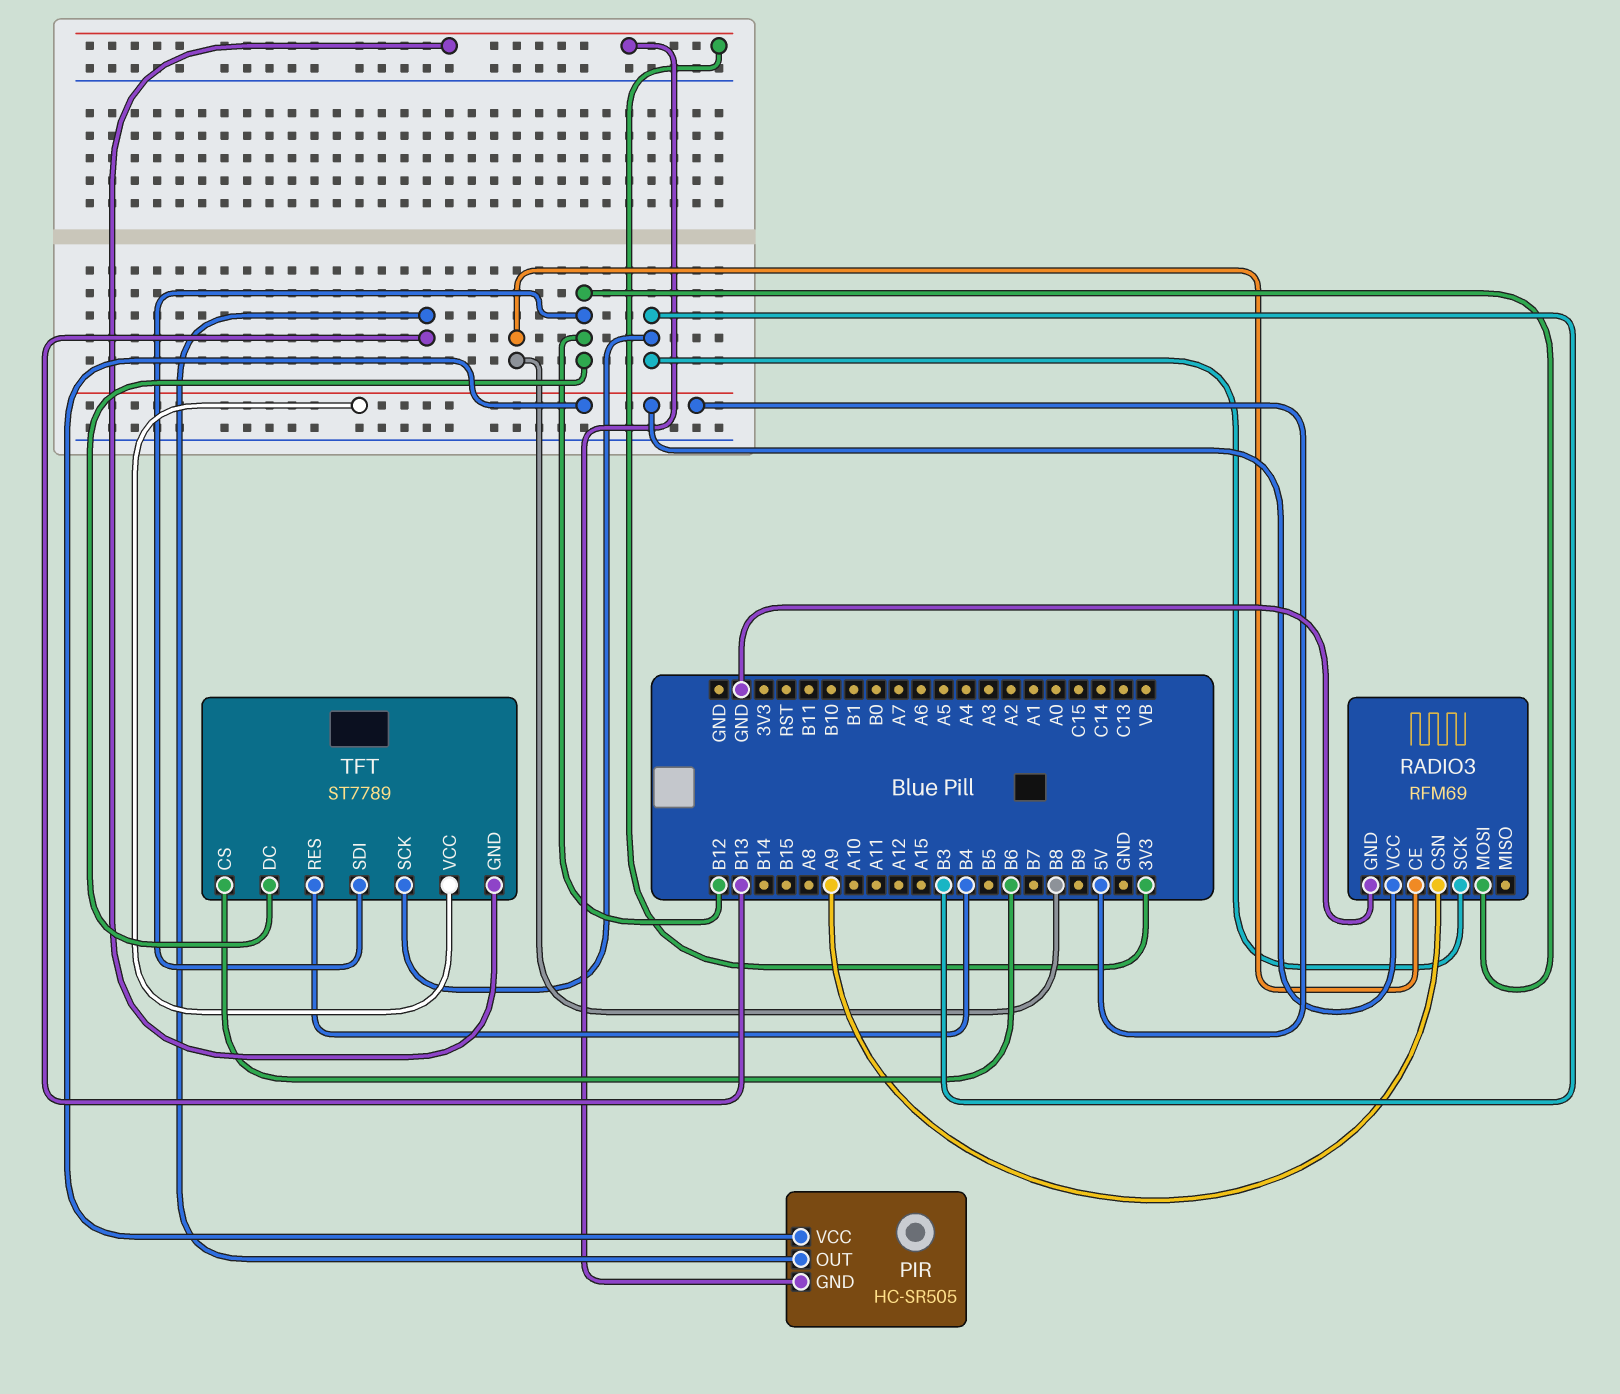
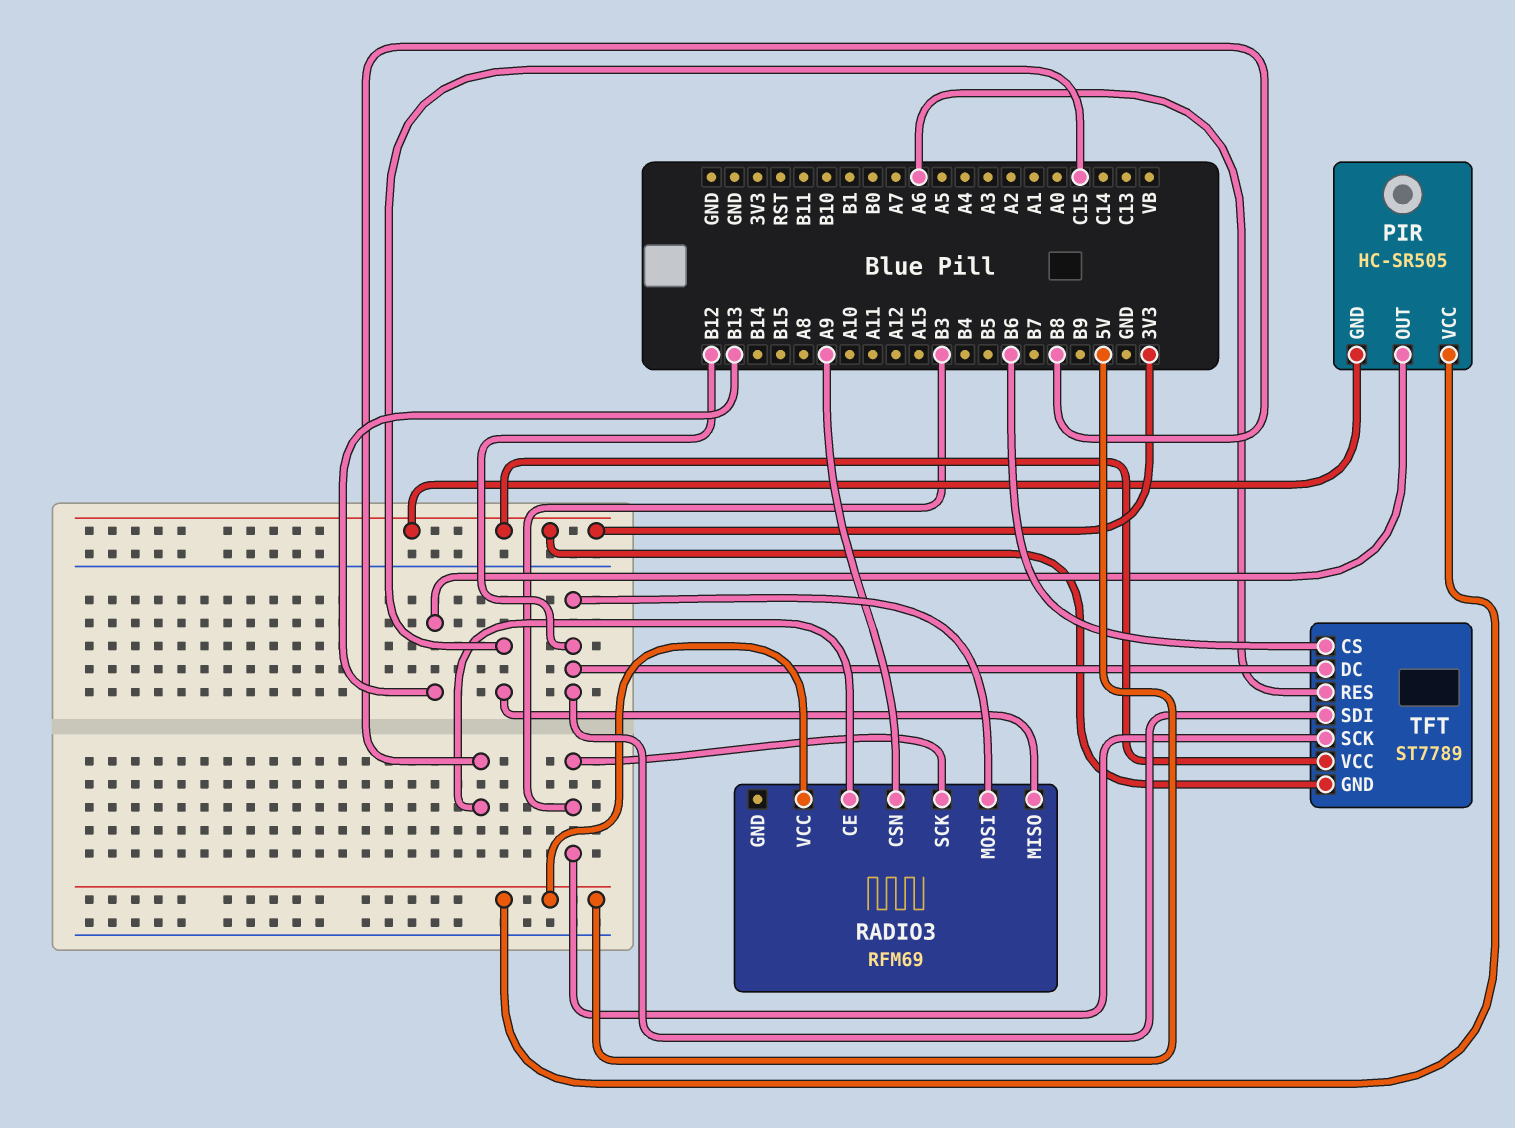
RADIO3 pin GND: GND -> none
RADIO3 pin MISO: none -> C15
TFT pin RES: B4 -> A6
TFT pin VCC: 5V -> 3V3

